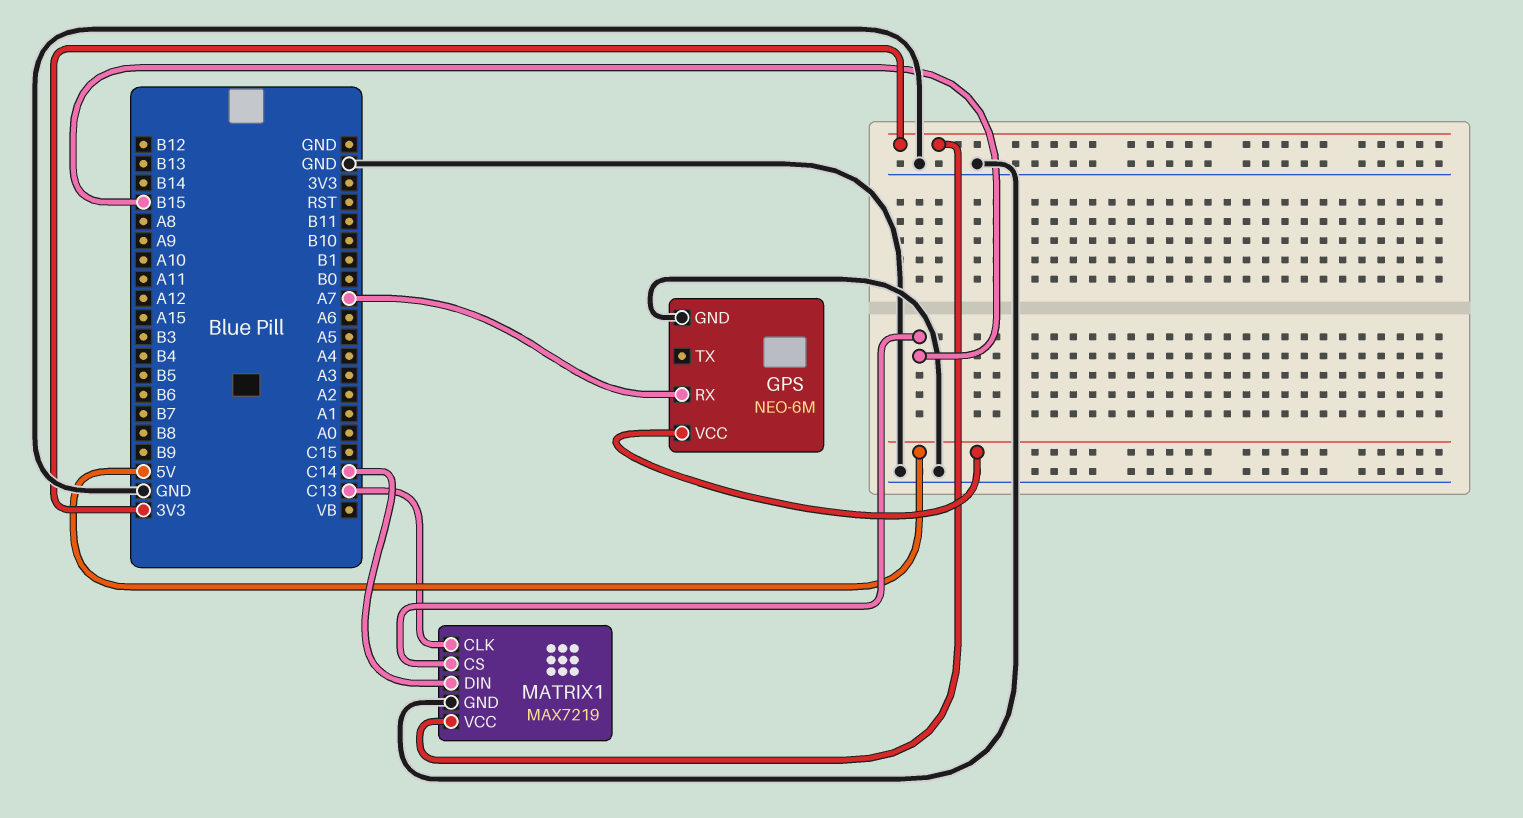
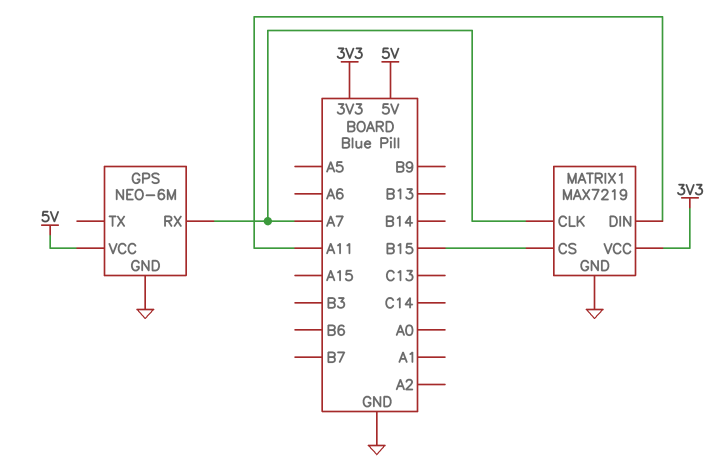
MATRIX1 pin CLK: C13 -> A7
MATRIX1 pin DIN: C14 -> A11

